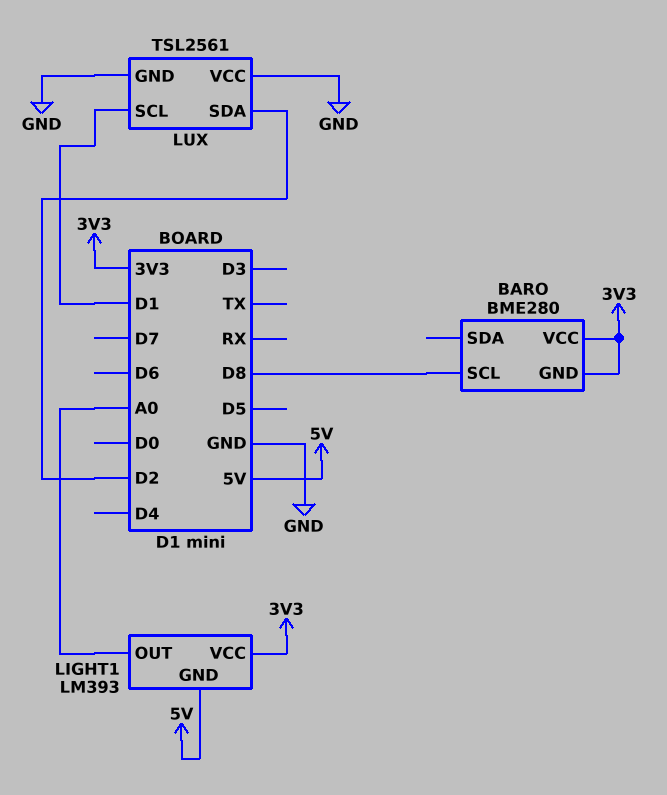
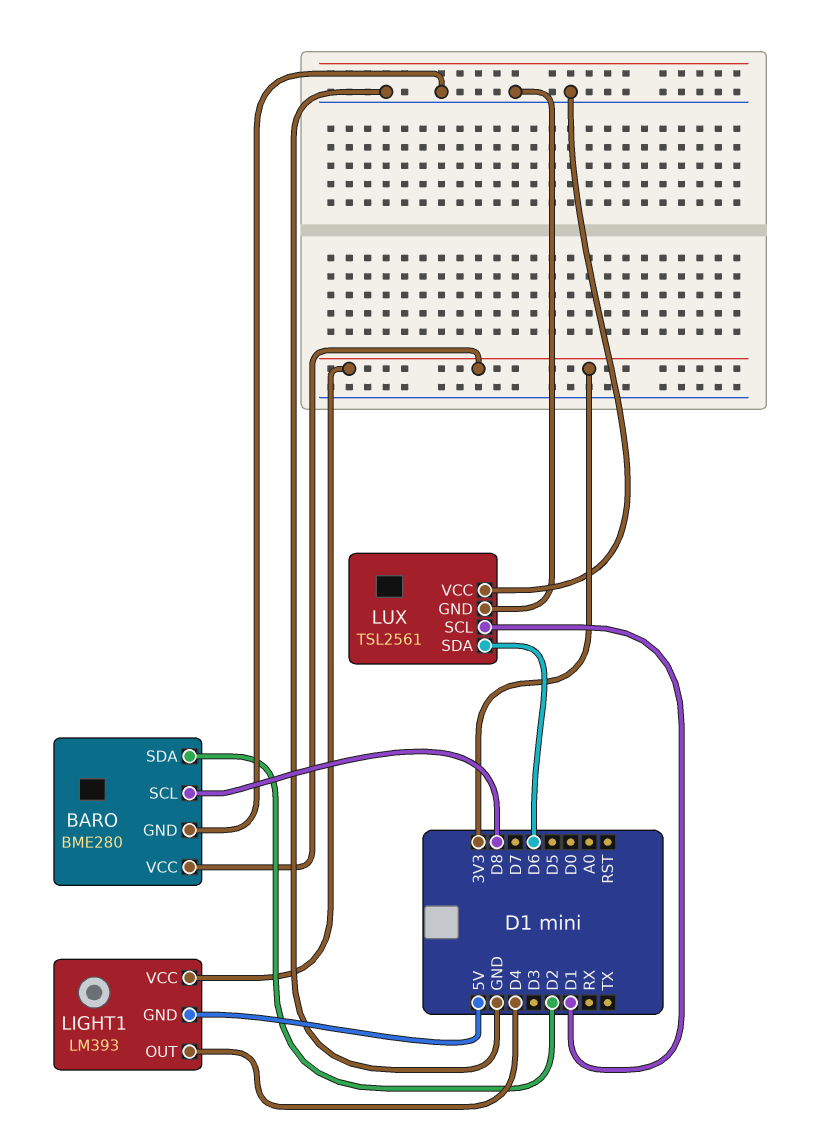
BARO pin GND: 3V3 -> GND
BARO pin SDA: none -> D2
LIGHT1 pin OUT: A0 -> D4
LUX pin SDA: D2 -> D6

